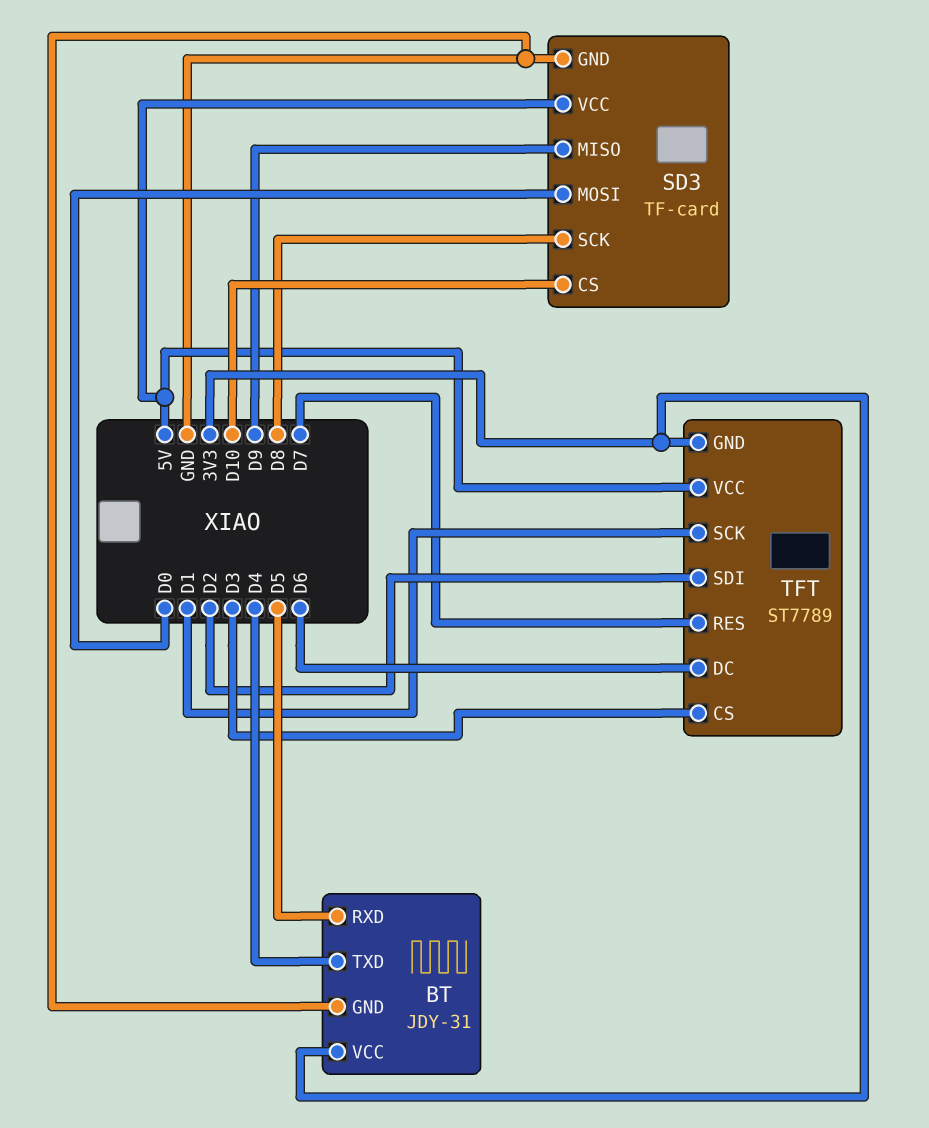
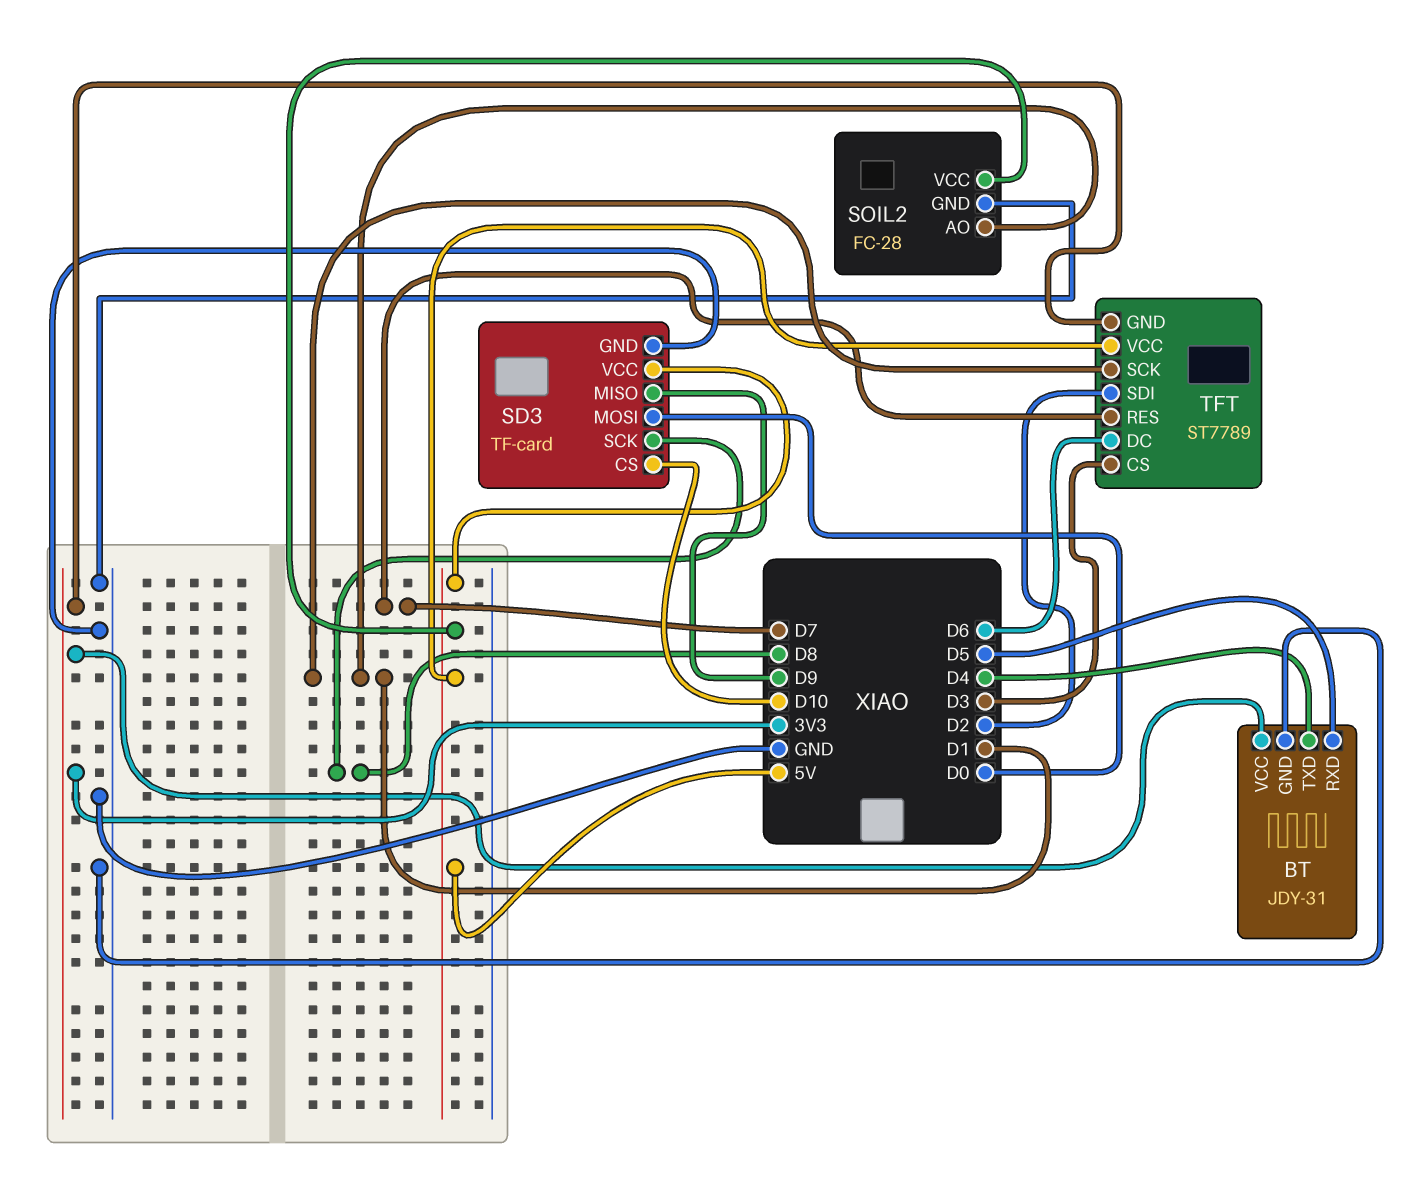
SOIL2: none -> FC-28
SOIL2 pin AO: none -> D1
SOIL2 pin GND: none -> GND
SOIL2 pin VCC: none -> 5V

